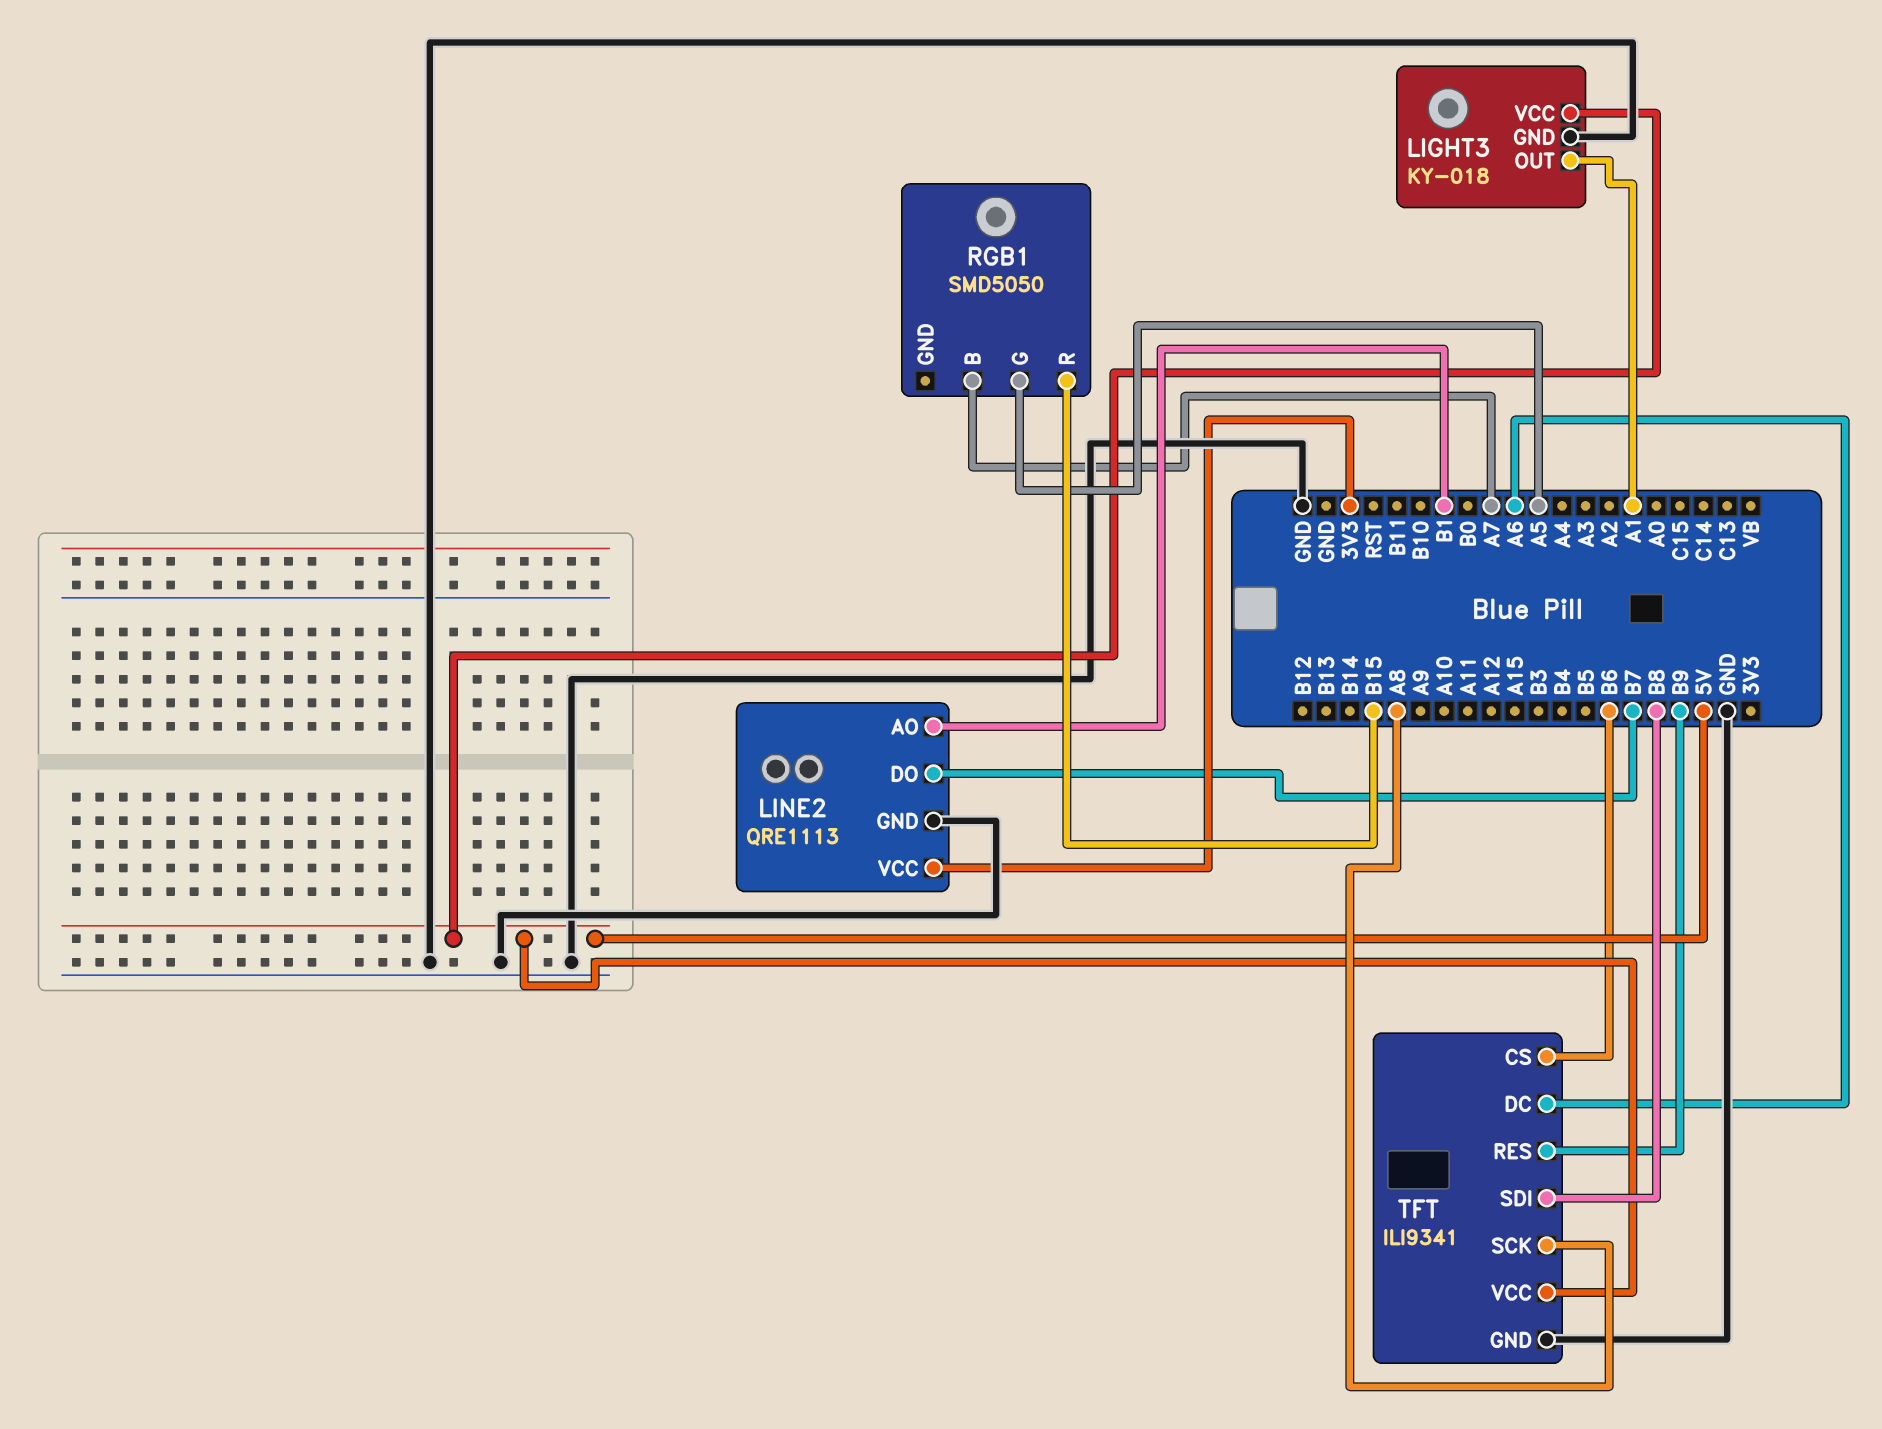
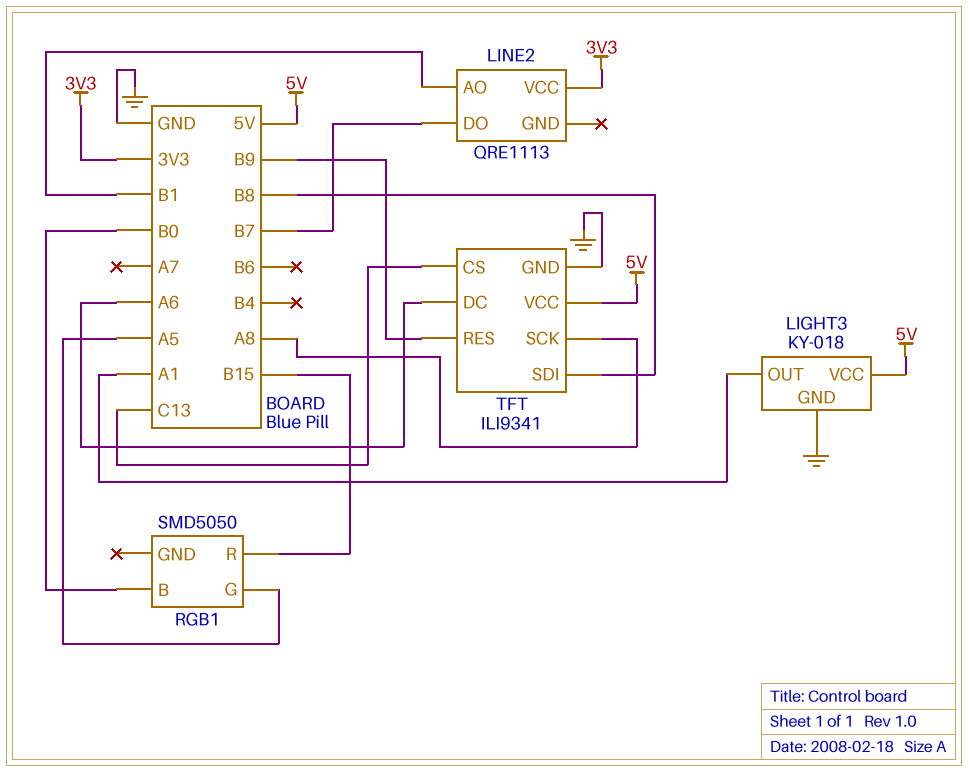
LINE2 pin GND: GND -> none
RGB1 pin B: A7 -> B0
TFT pin CS: B6 -> C13

